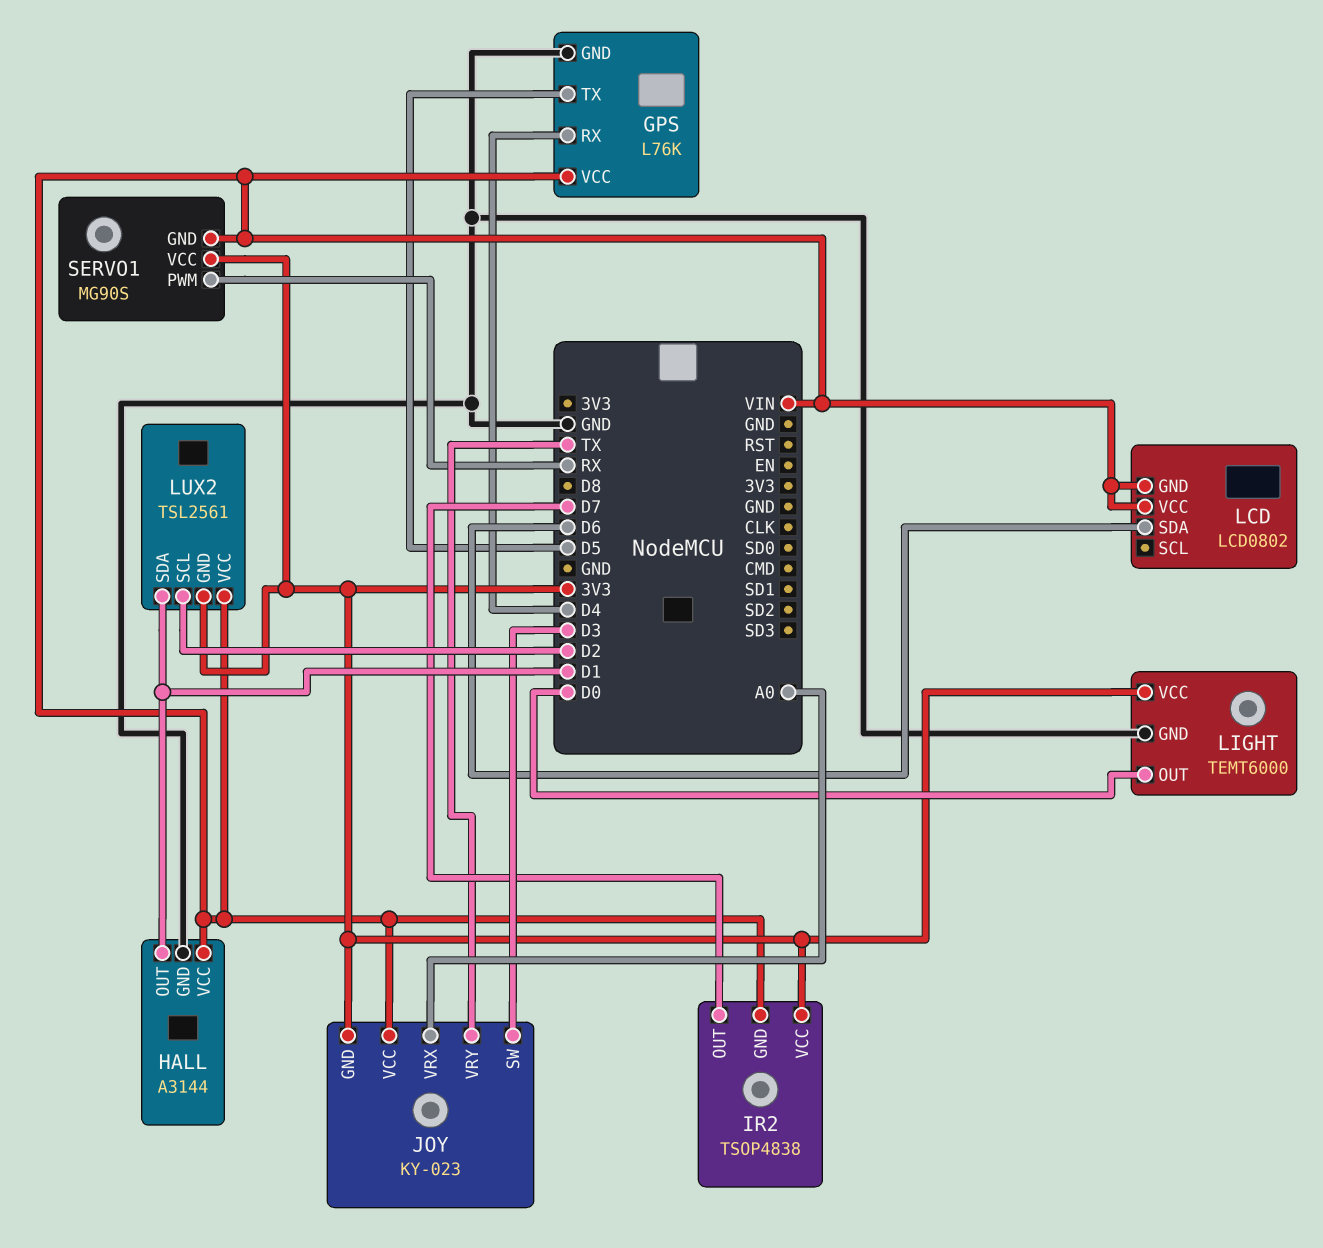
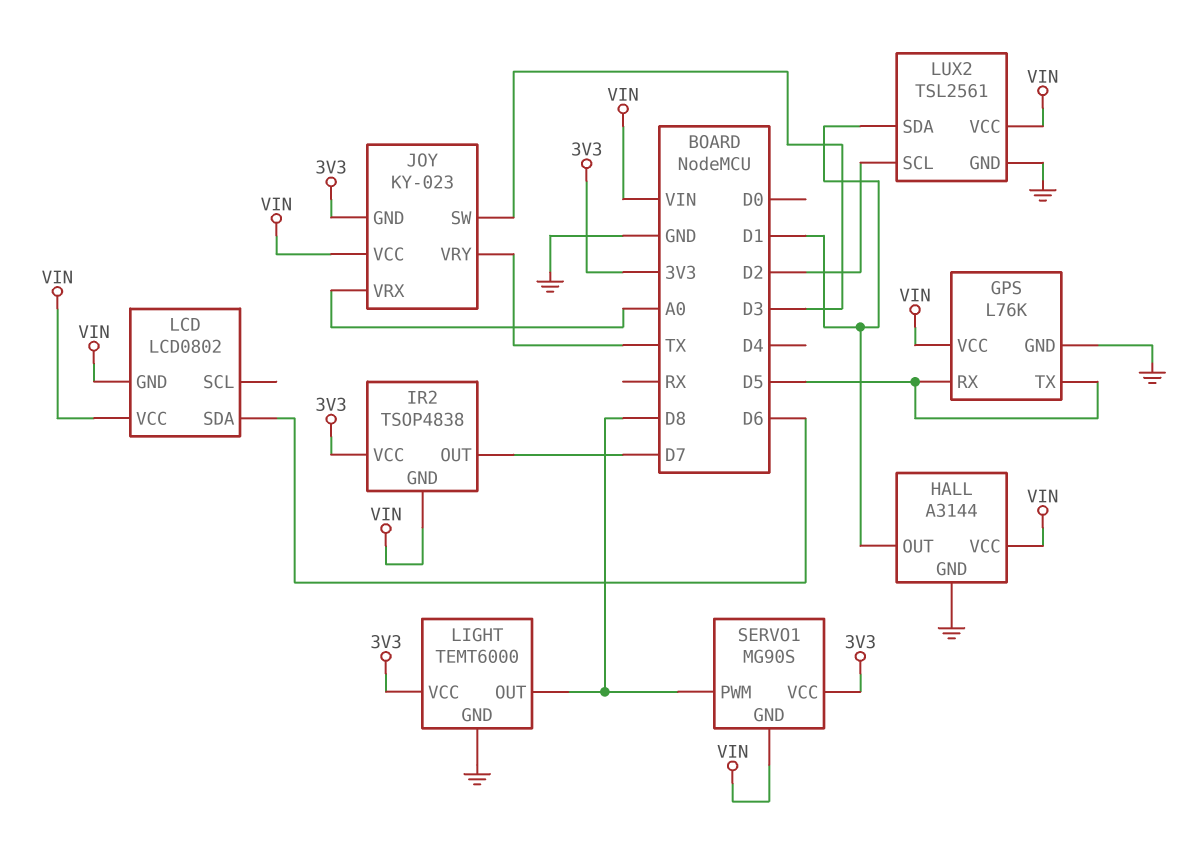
GPS pin RX: D4 -> D5
LIGHT pin OUT: D0 -> D8
LUX2 pin GND: 3V3 -> GND
SERVO1 pin PWM: RX -> D8

